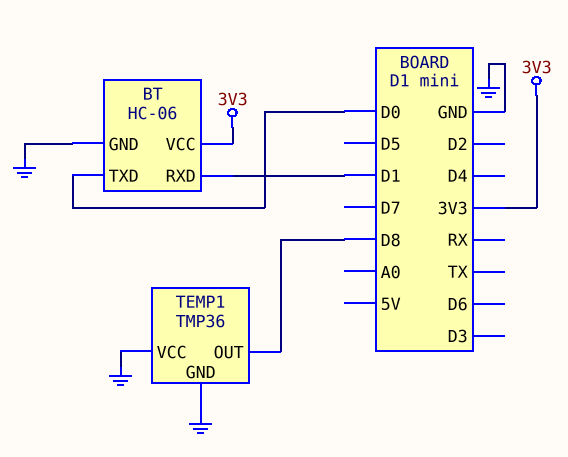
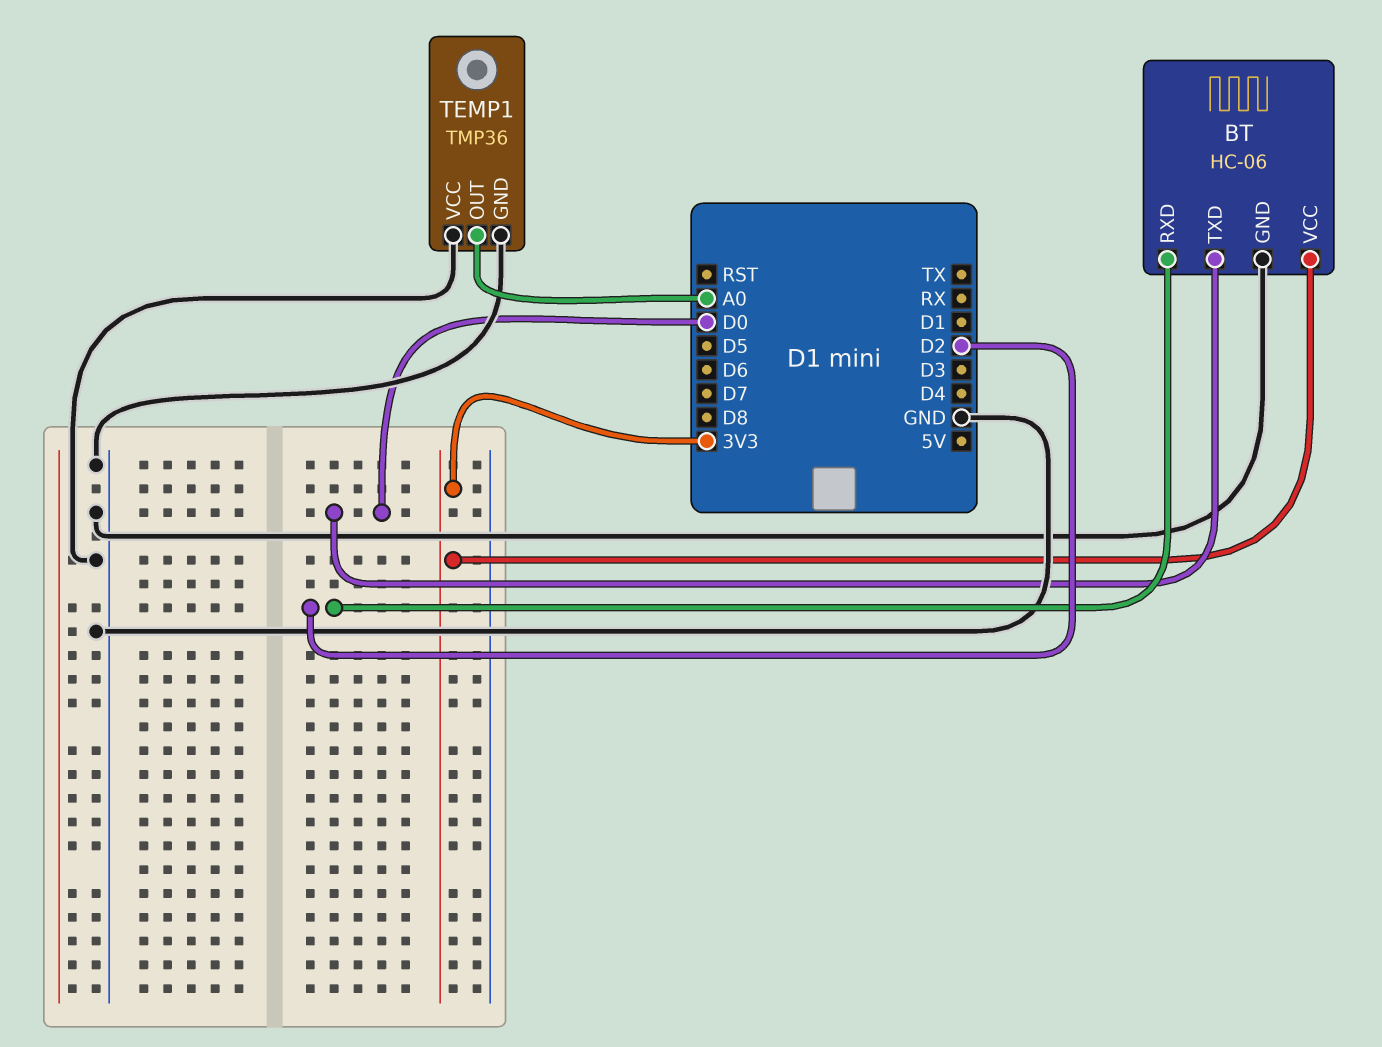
BT pin RXD: D1 -> D2
TEMP1 pin OUT: D8 -> A0

